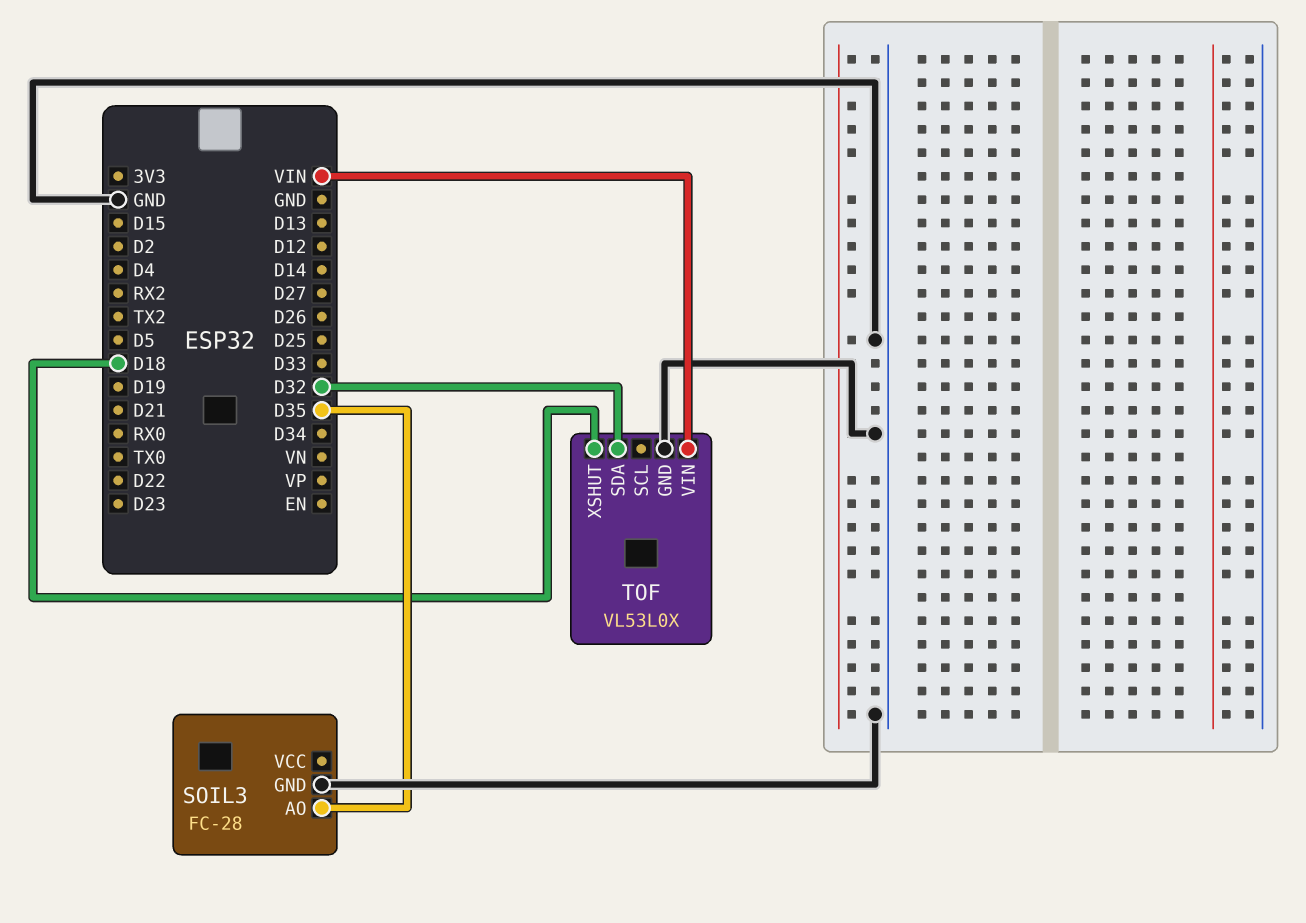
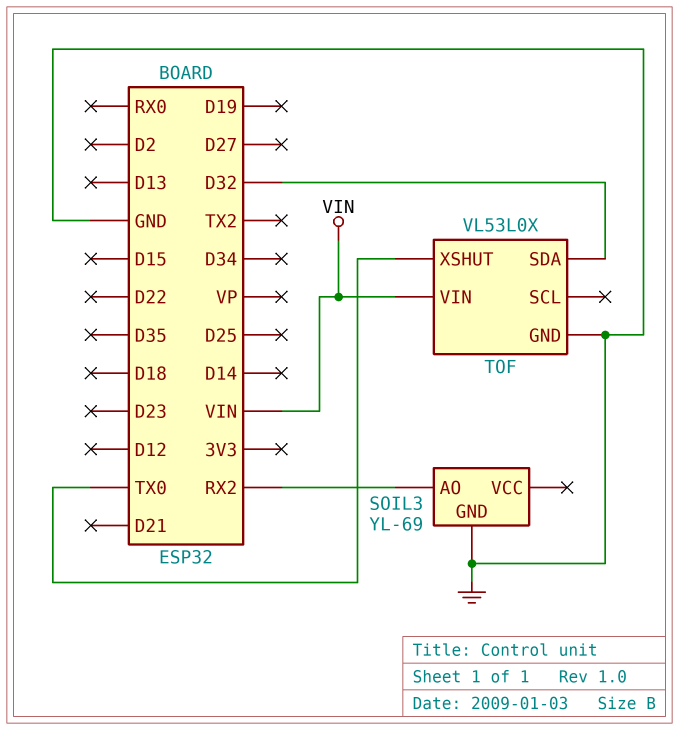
SOIL3: FC-28 -> YL-69
SOIL3 pin AO: D35 -> RX2
TOF pin XSHUT: D18 -> TX0

